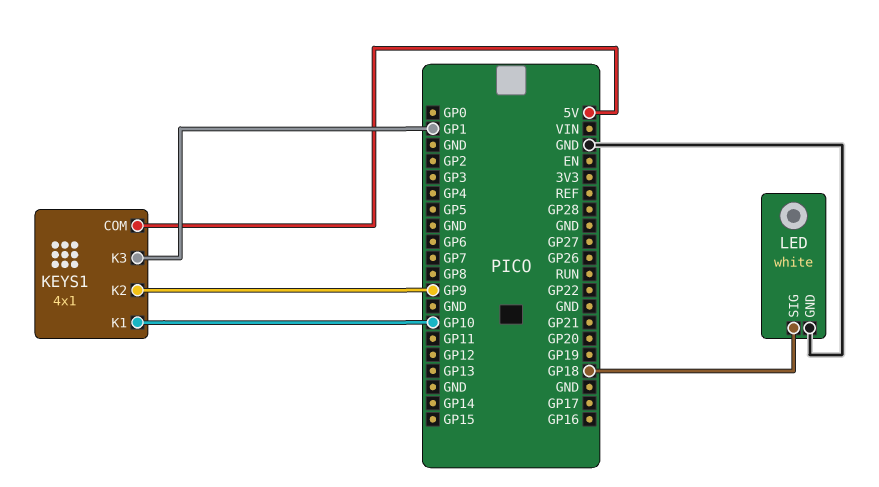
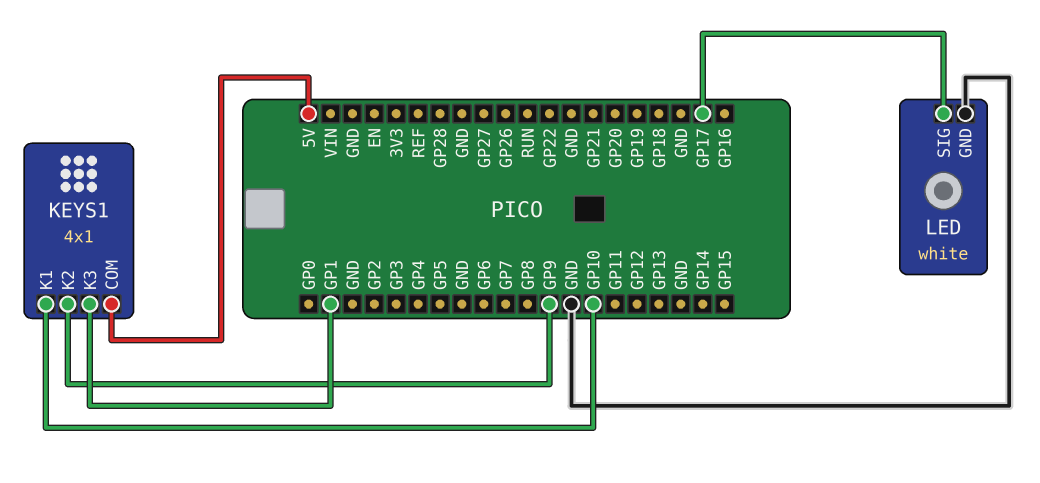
LED pin SIG: GP18 -> GP17

